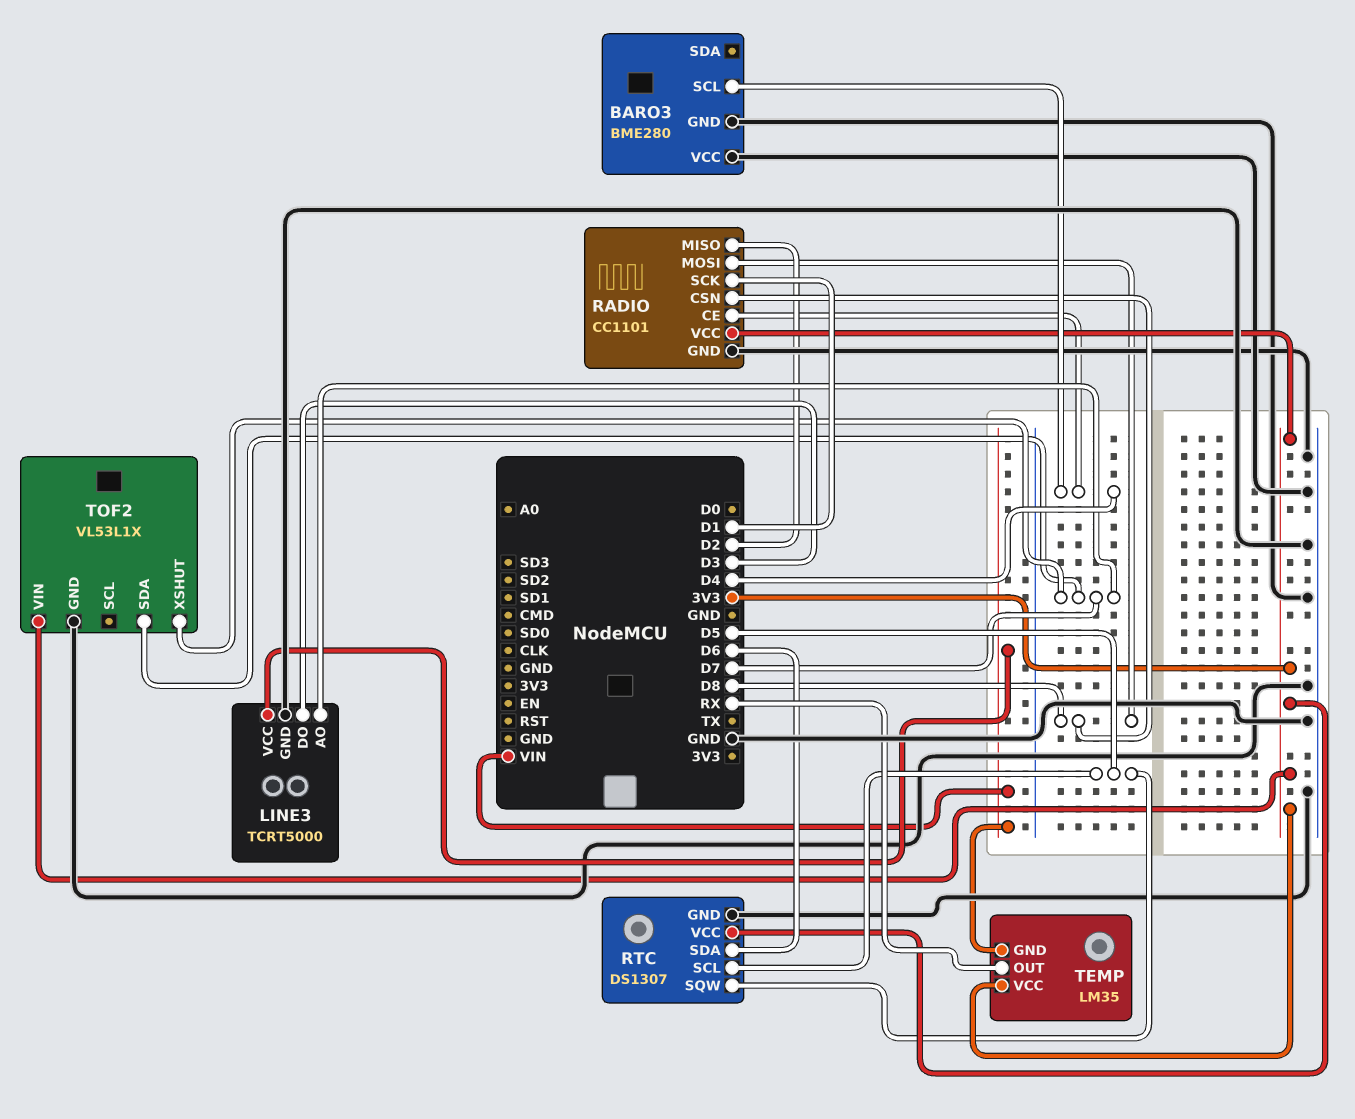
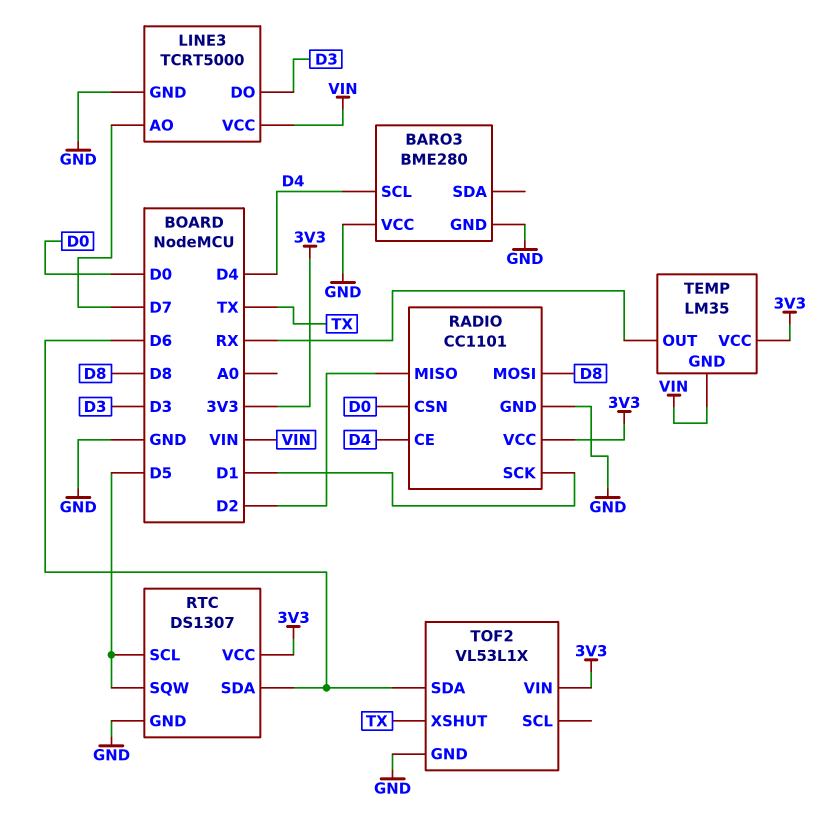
RADIO pin CSN: D8 -> D0
TOF2 pin SDA: D7 -> D6
TOF2 pin XSHUT: D7 -> TX

